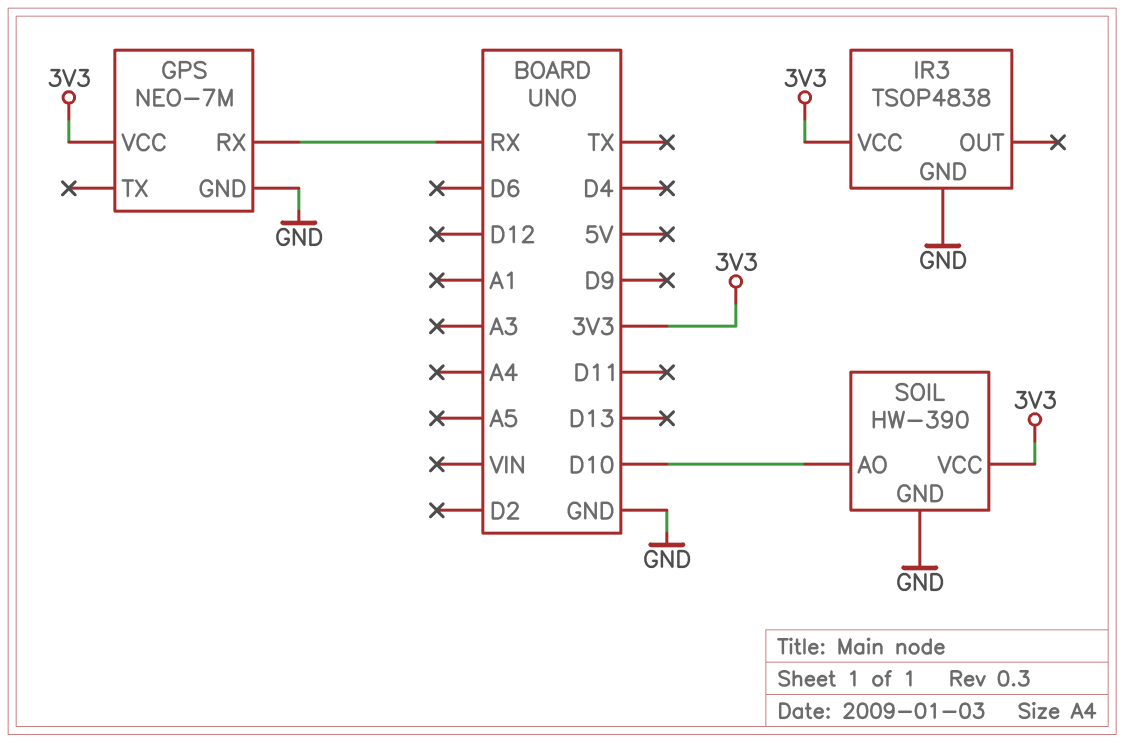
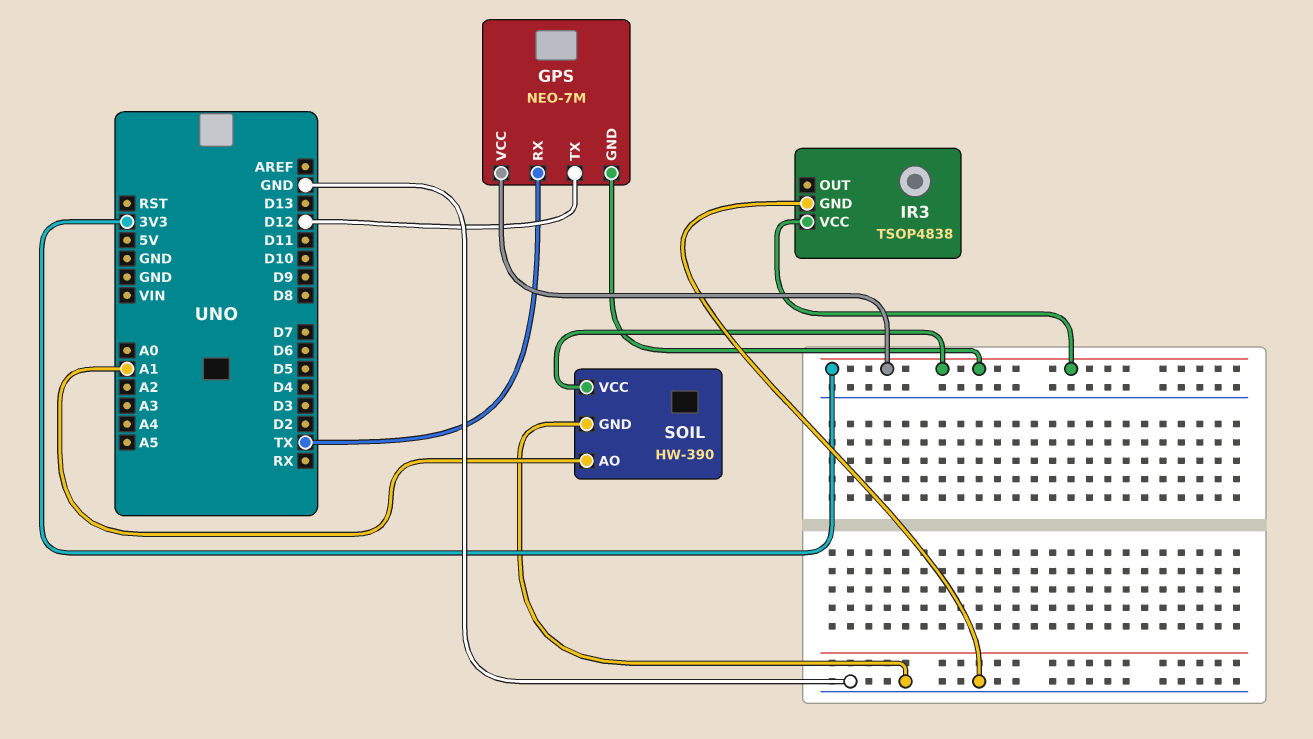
GPS pin GND: GND -> 3V3
GPS pin RX: RX -> TX
GPS pin TX: none -> D12
SOIL pin AO: D10 -> A1

